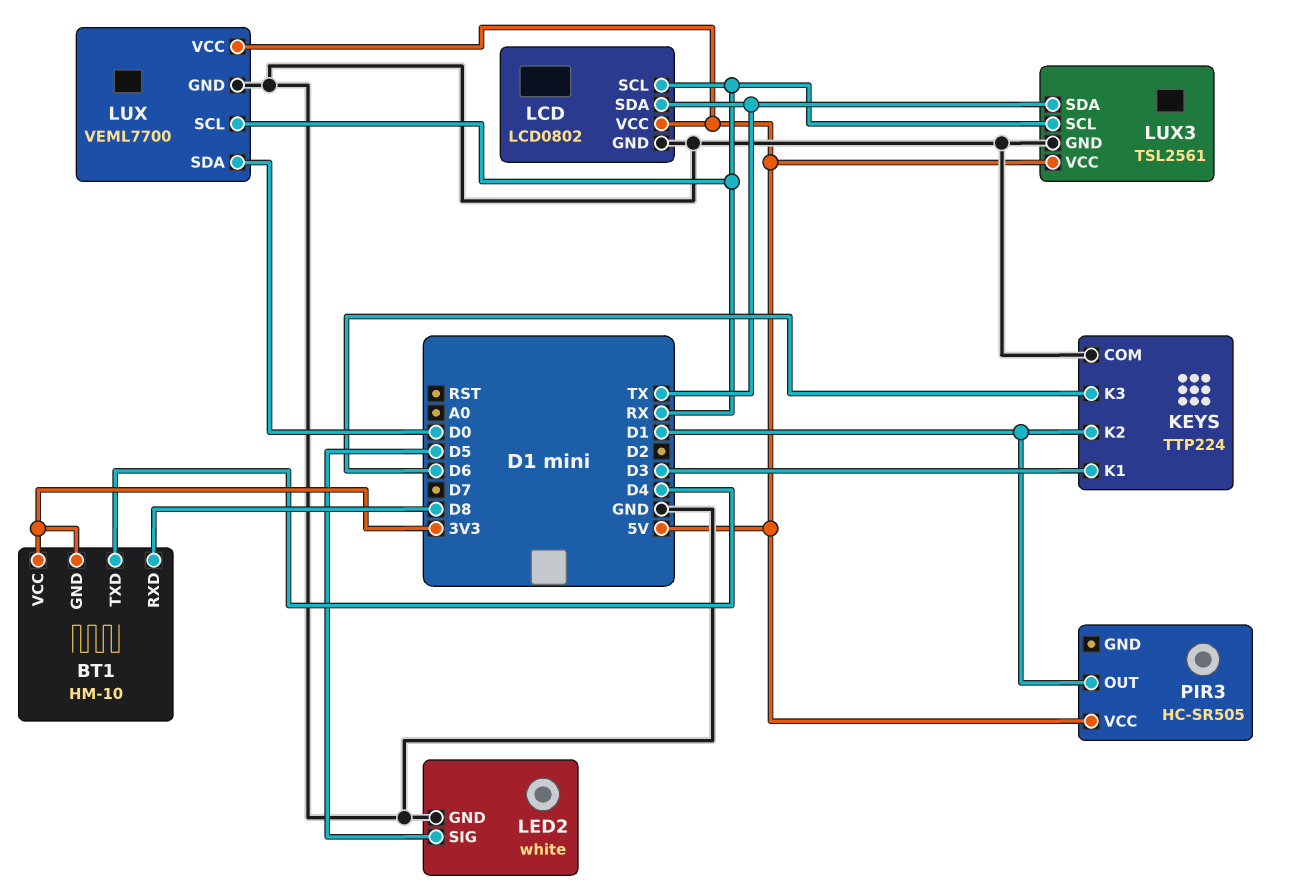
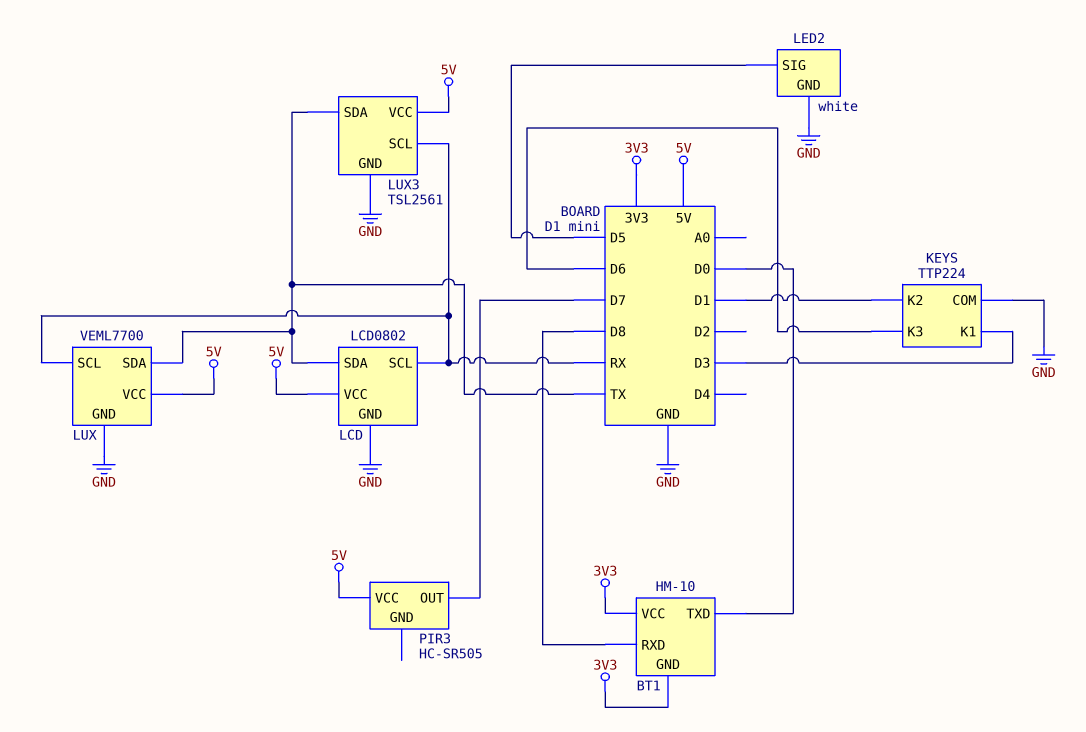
BT1 pin TXD: D4 -> D0
LUX pin SDA: D0 -> TX
PIR3 pin OUT: D1 -> D7

